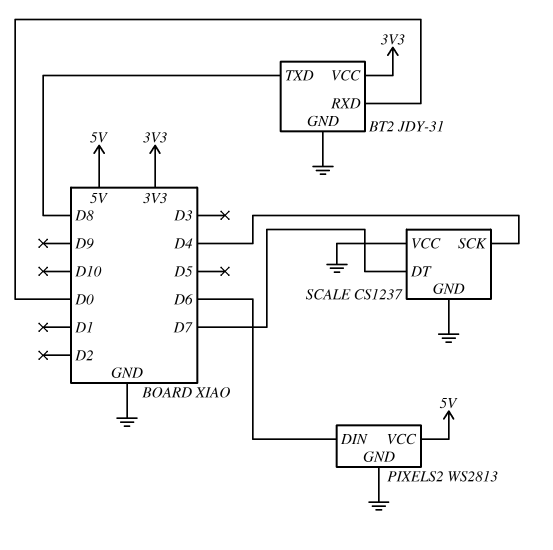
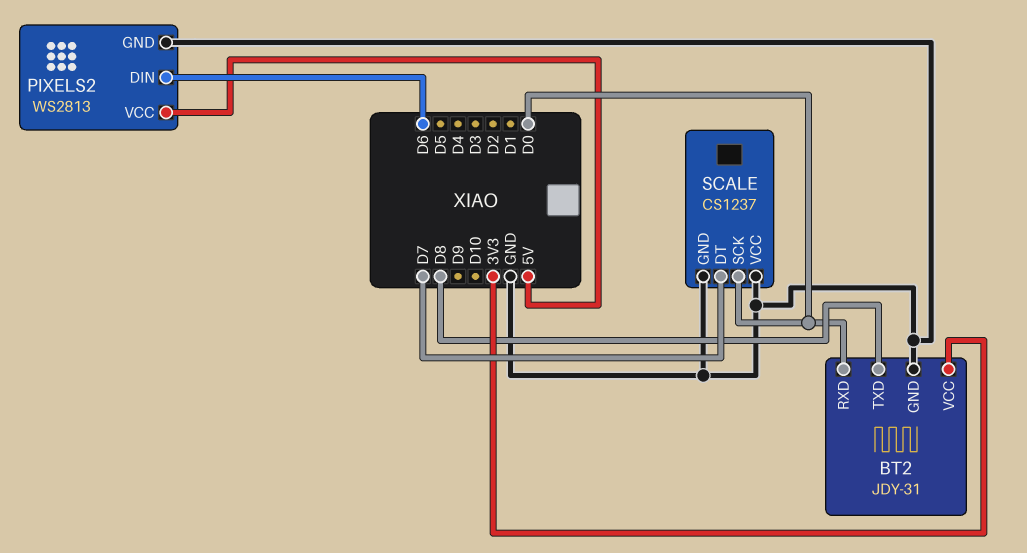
SCALE pin SCK: D4 -> D0

